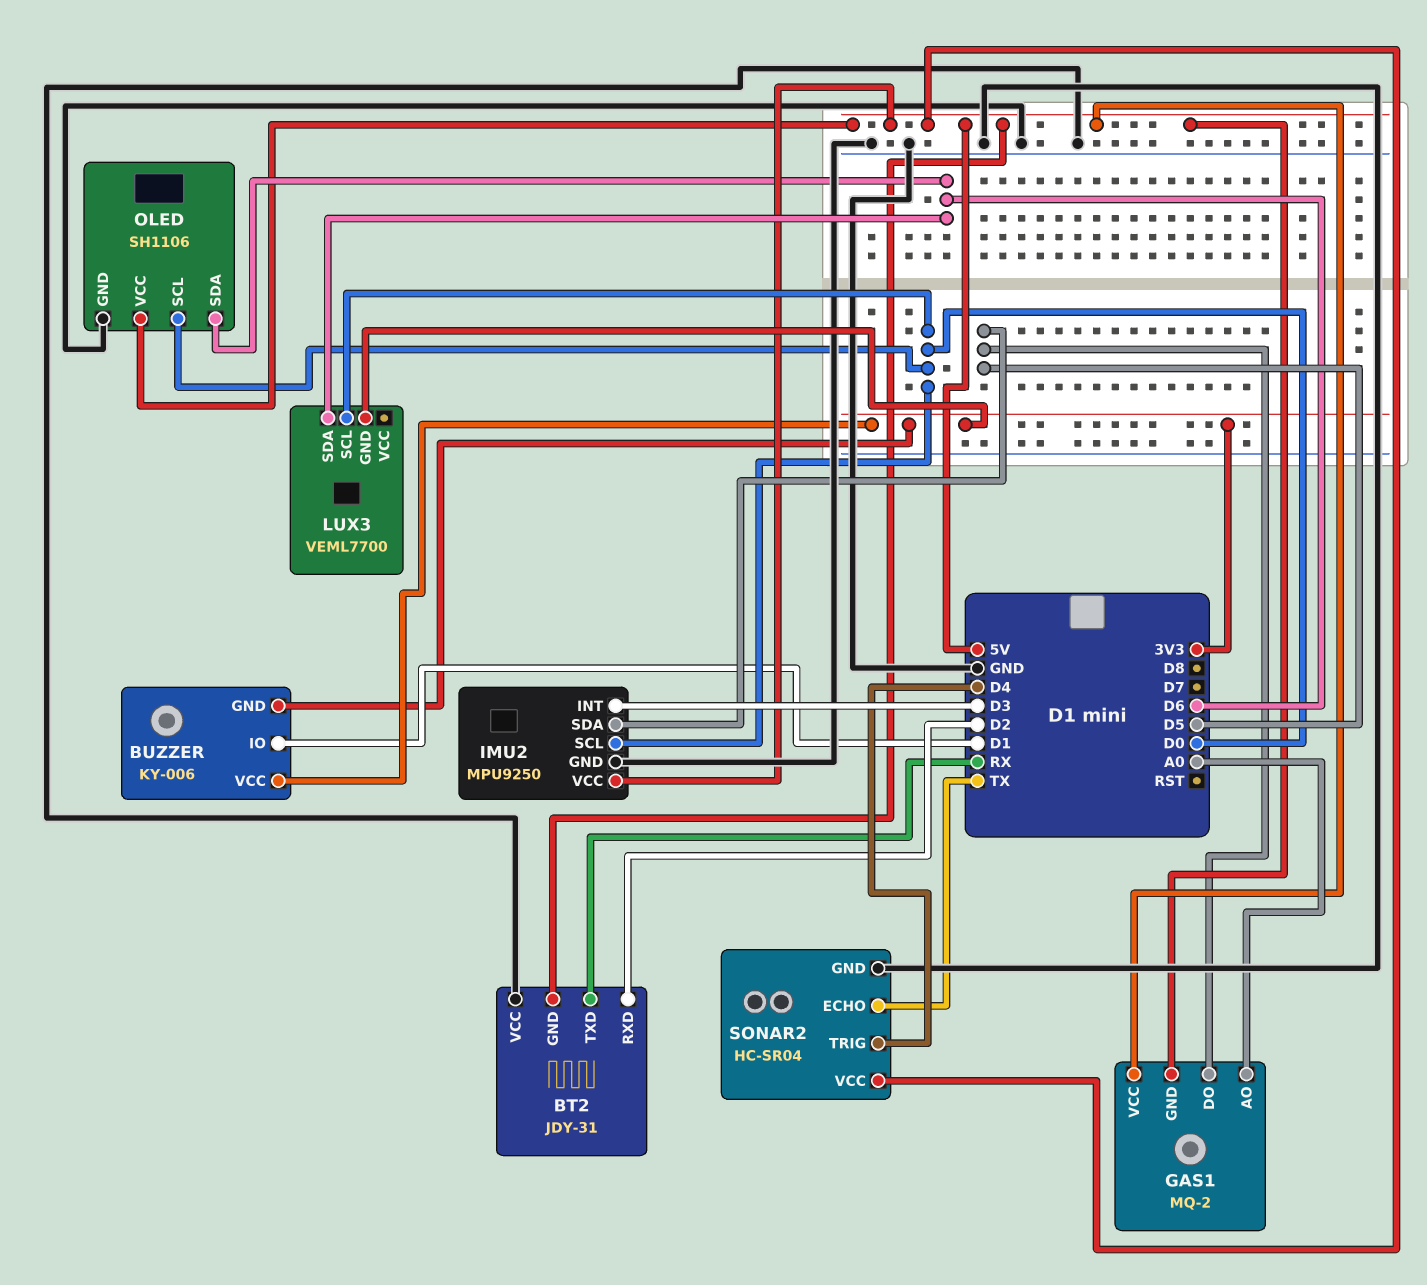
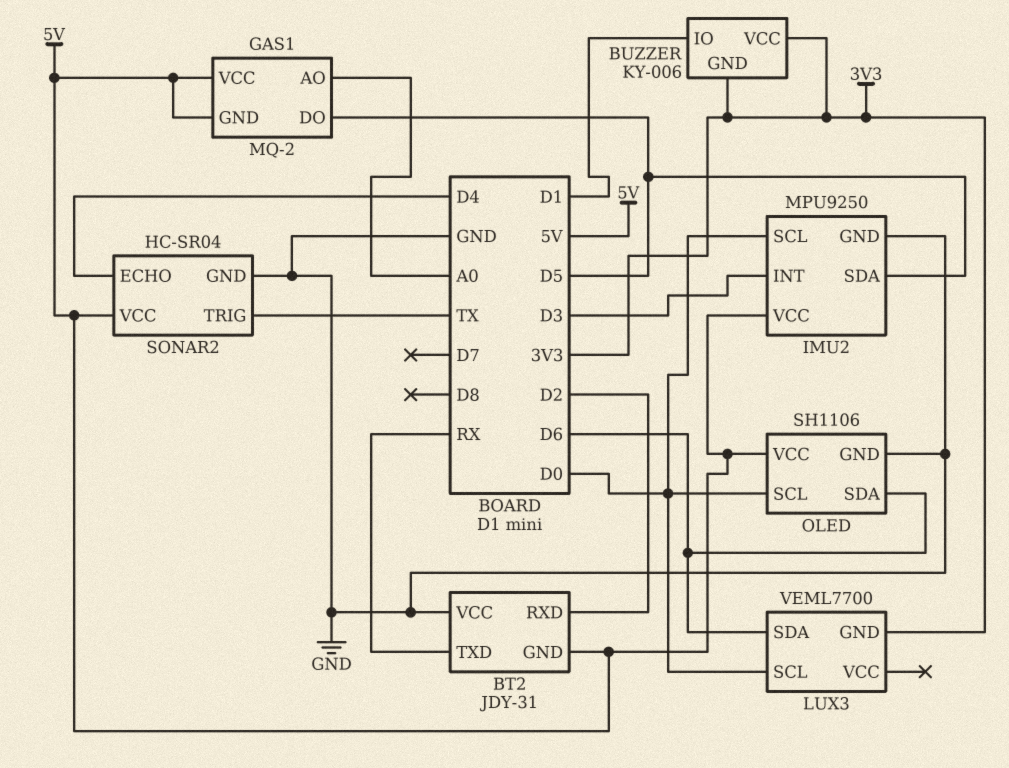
SONAR2 pin ECHO: TX -> D4
SONAR2 pin TRIG: D4 -> TX

